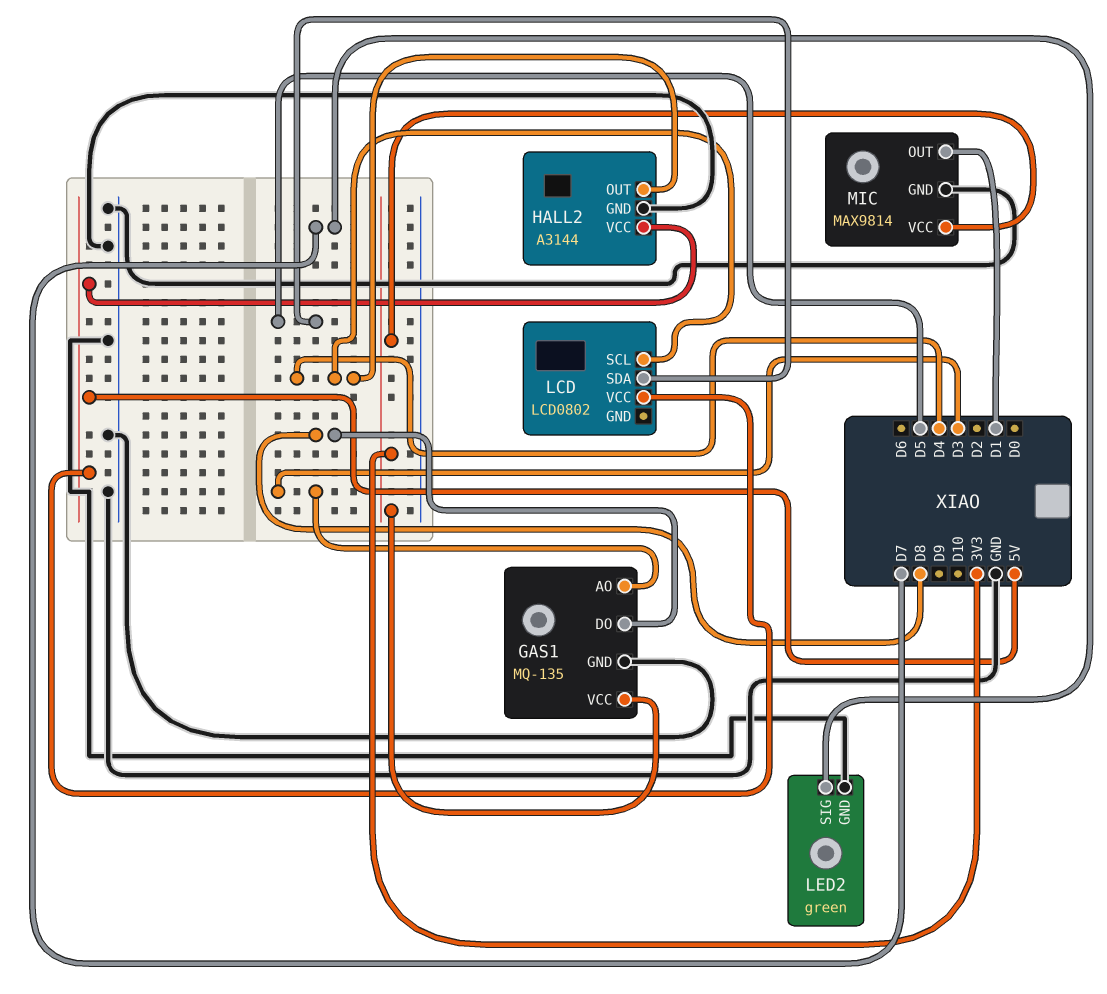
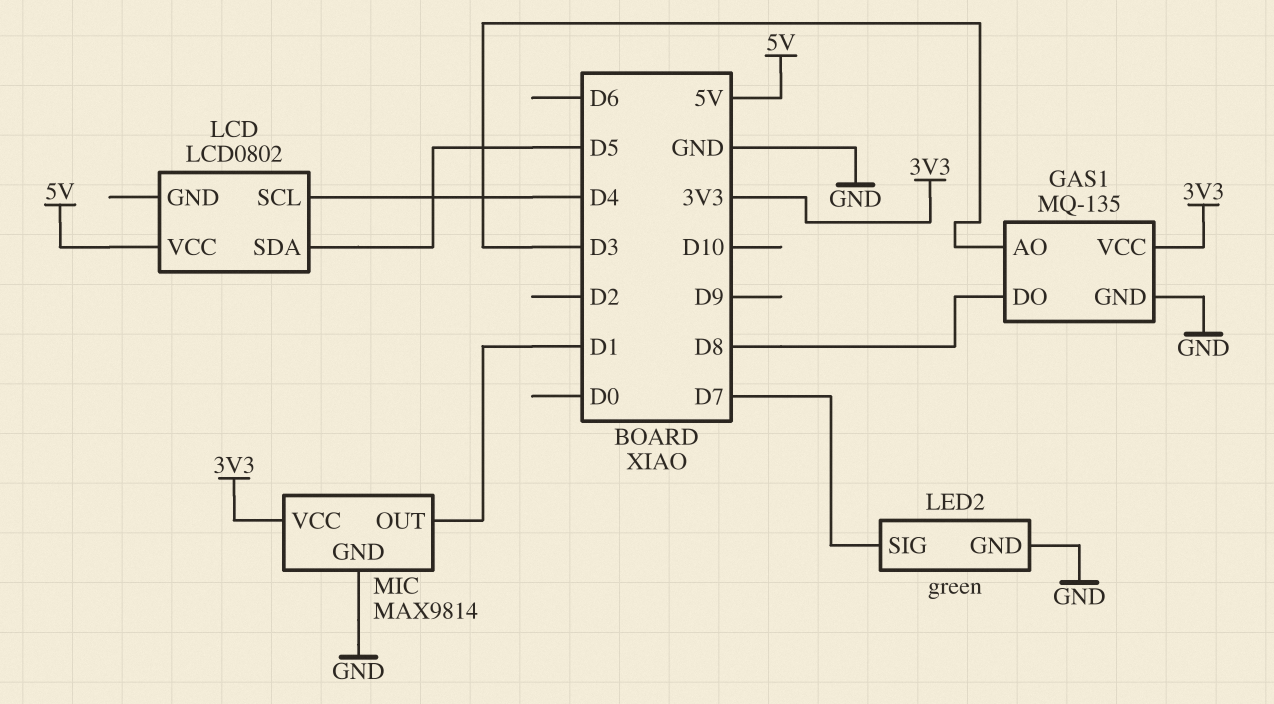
HALL2: A3144 -> none
HALL2 pin GND: GND -> none
HALL2 pin OUT: D4 -> none
HALL2 pin VCC: 5V -> none

